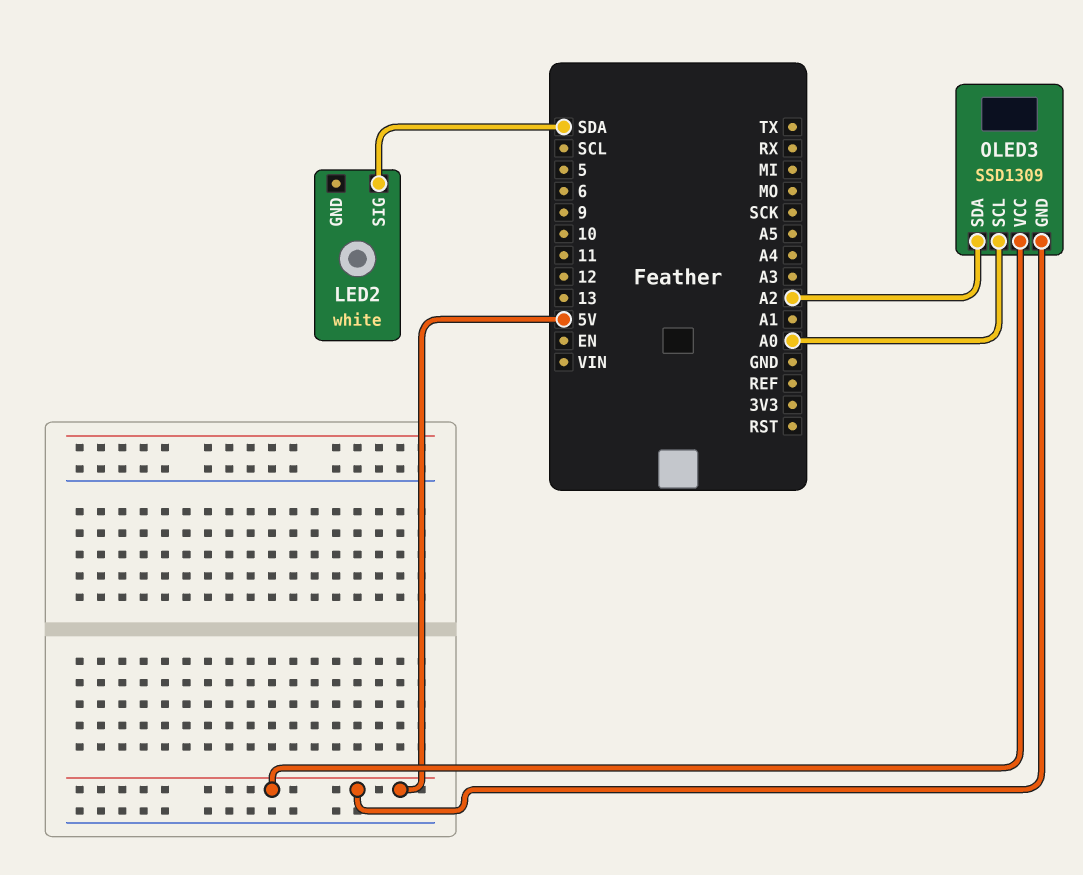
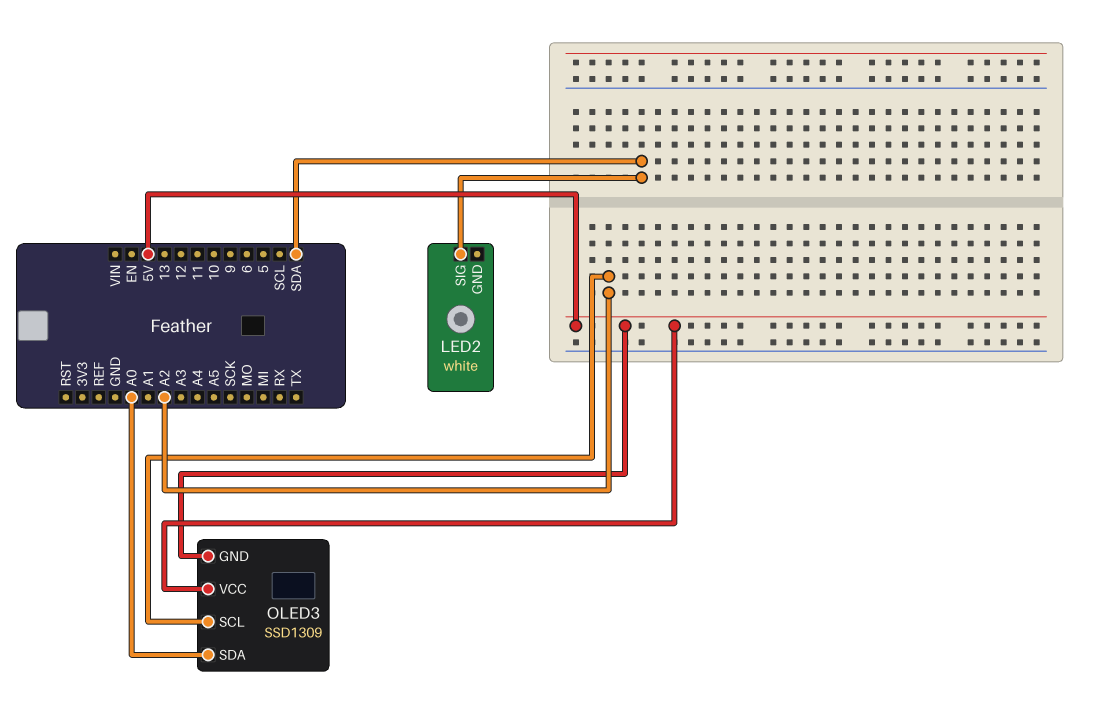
OLED3 pin SCL: A0 -> A2
OLED3 pin SDA: A2 -> A0

